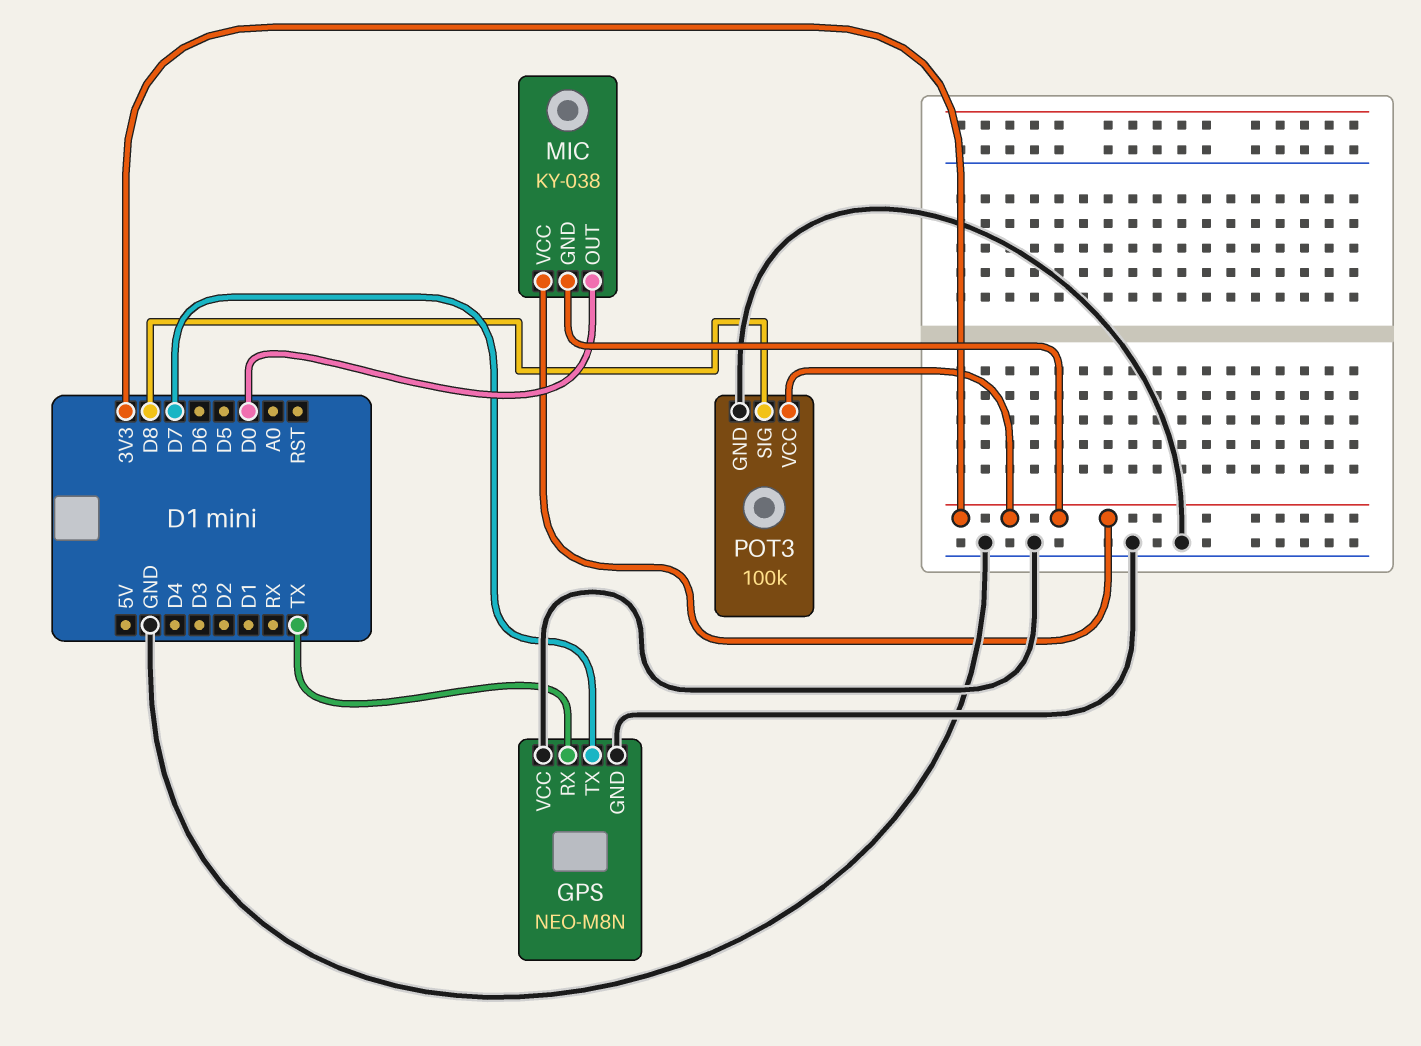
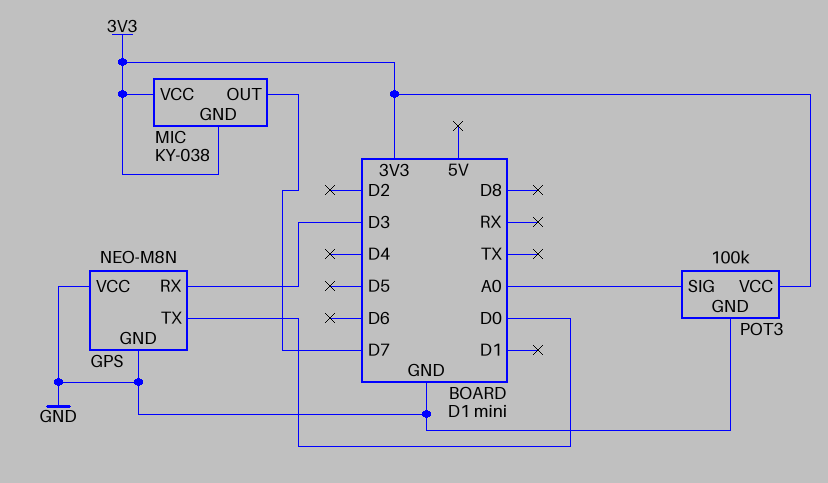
GPS pin RX: TX -> D3
GPS pin TX: D7 -> D0
MIC pin OUT: D0 -> D7
POT3 pin SIG: D8 -> A0

